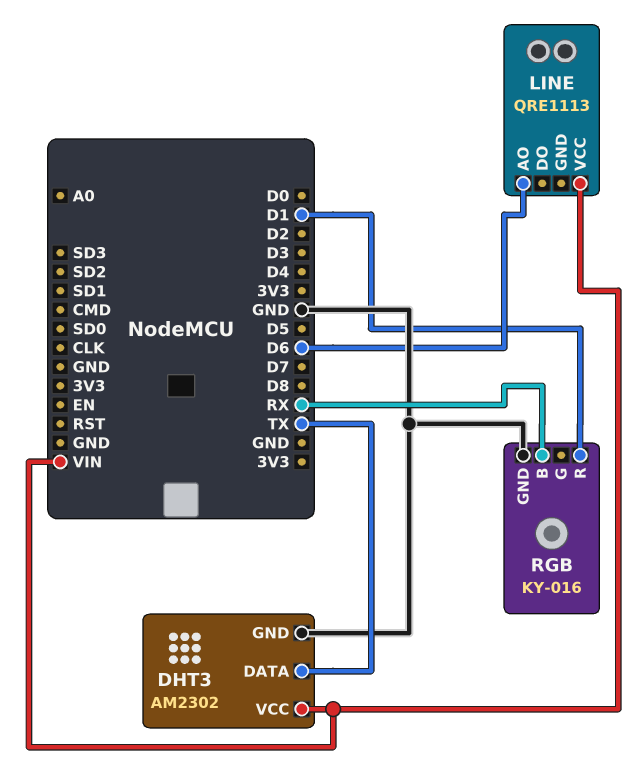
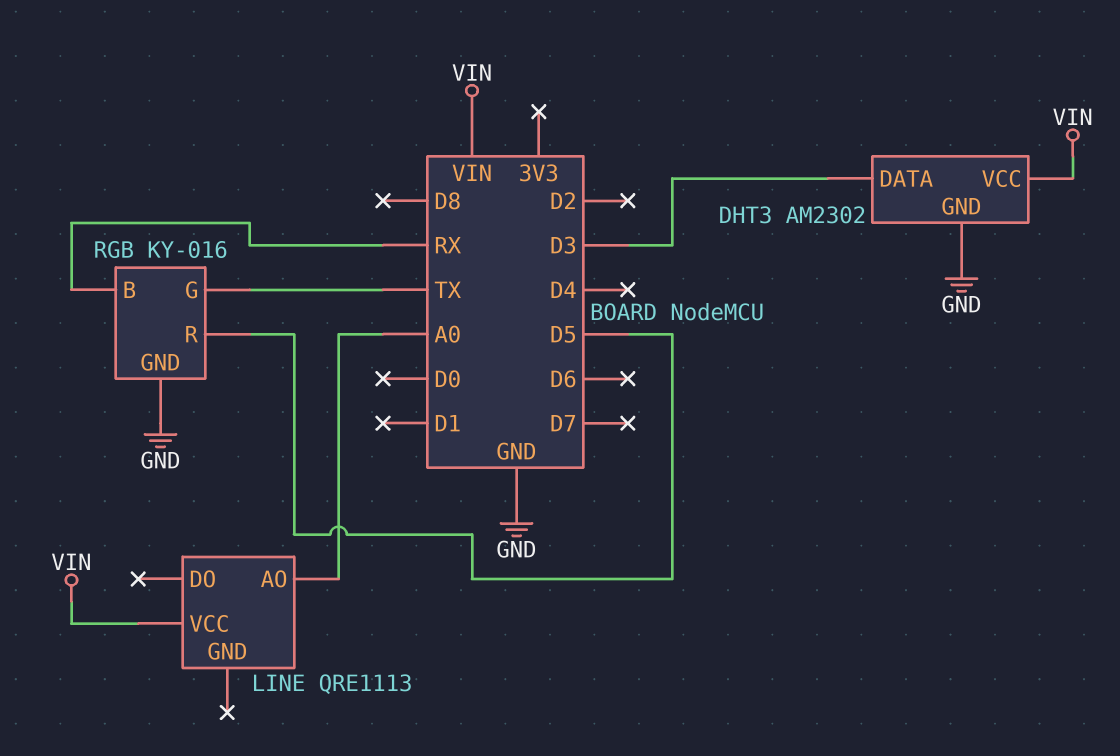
DHT3 pin DATA: TX -> D3
LINE pin AO: D6 -> A0
RGB pin G: none -> TX
RGB pin R: D1 -> D5

